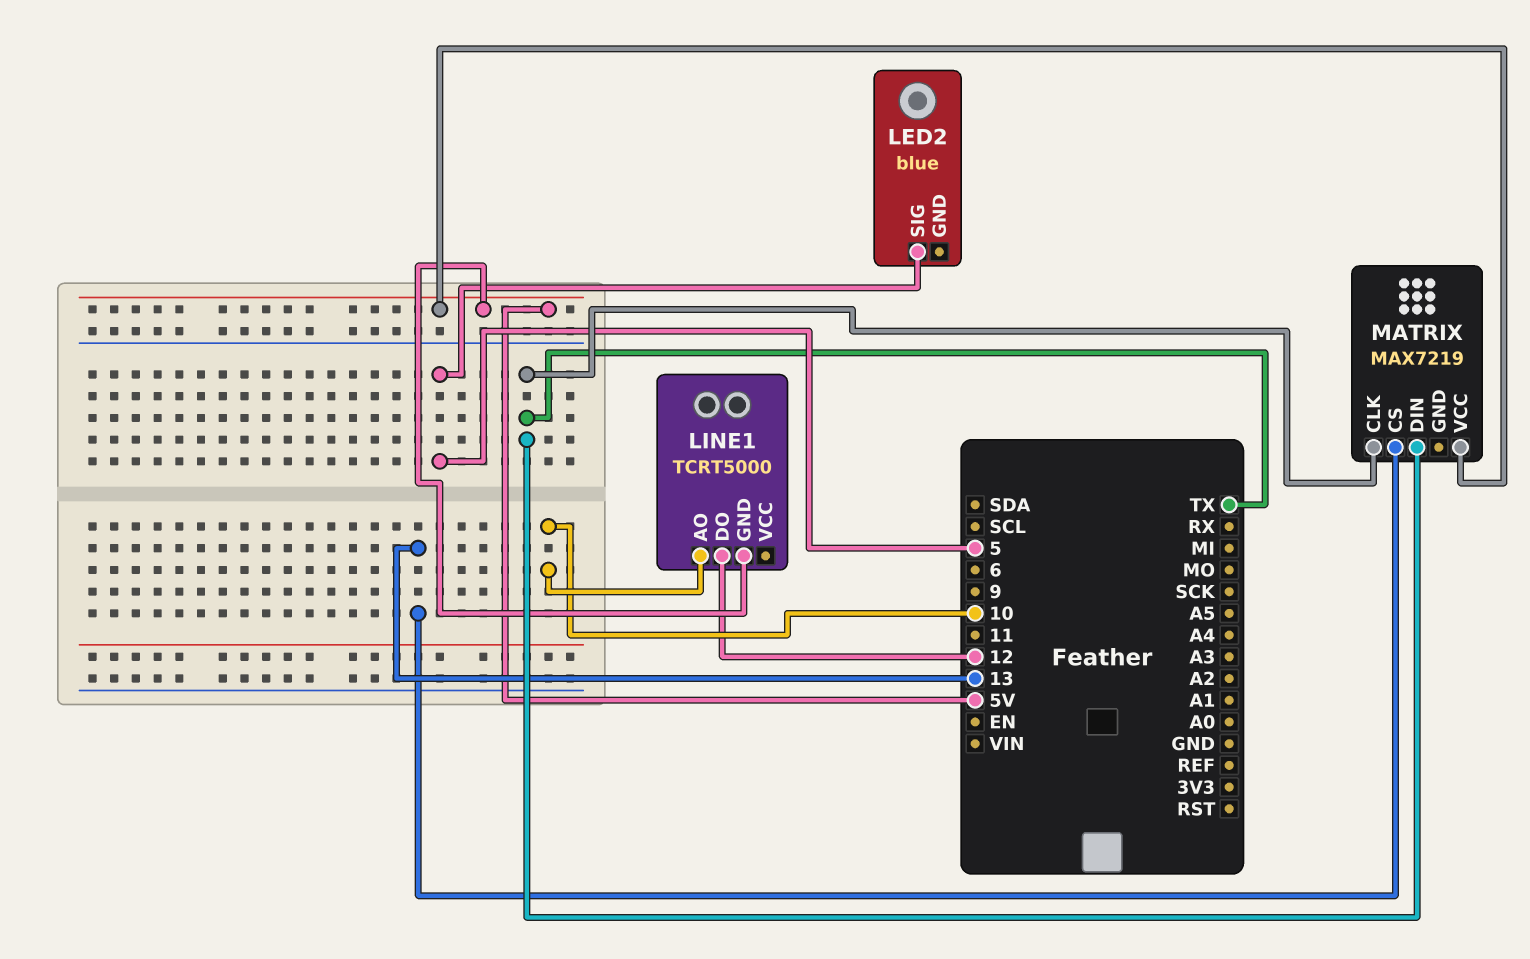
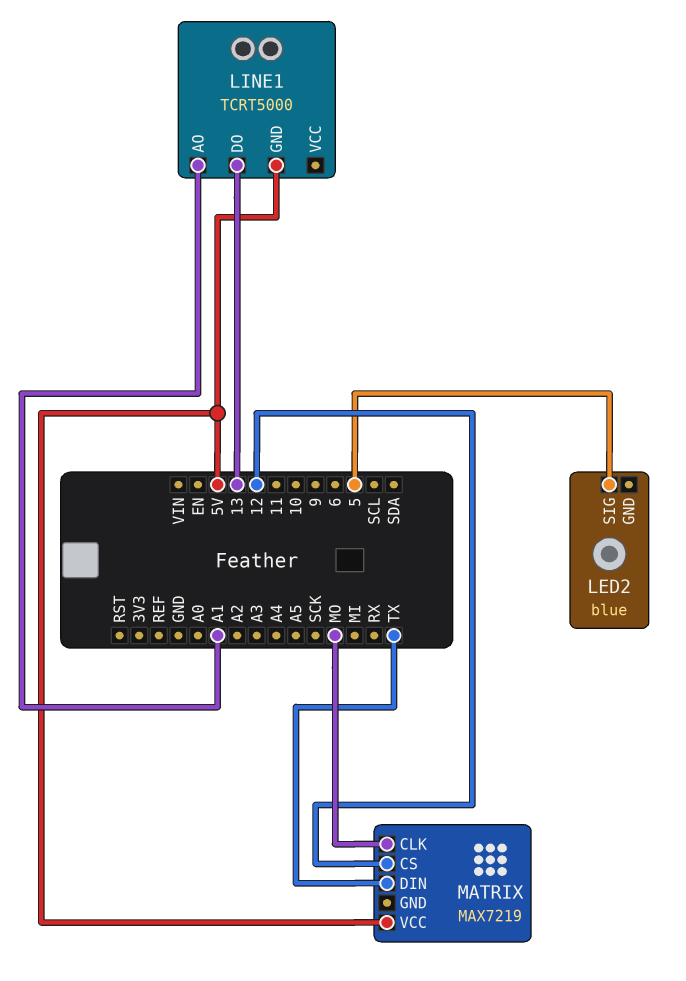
LINE1 pin AO: 10 -> A1
LINE1 pin DO: 12 -> 13
MATRIX pin CLK: TX -> MO
MATRIX pin CS: 13 -> 12

